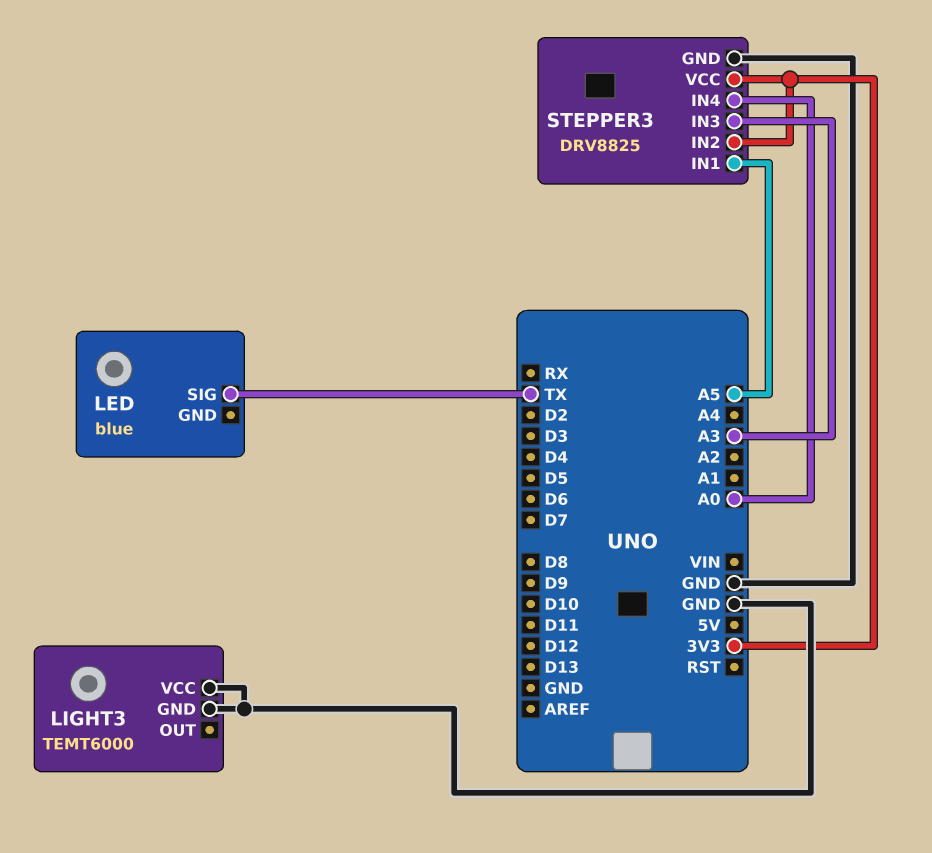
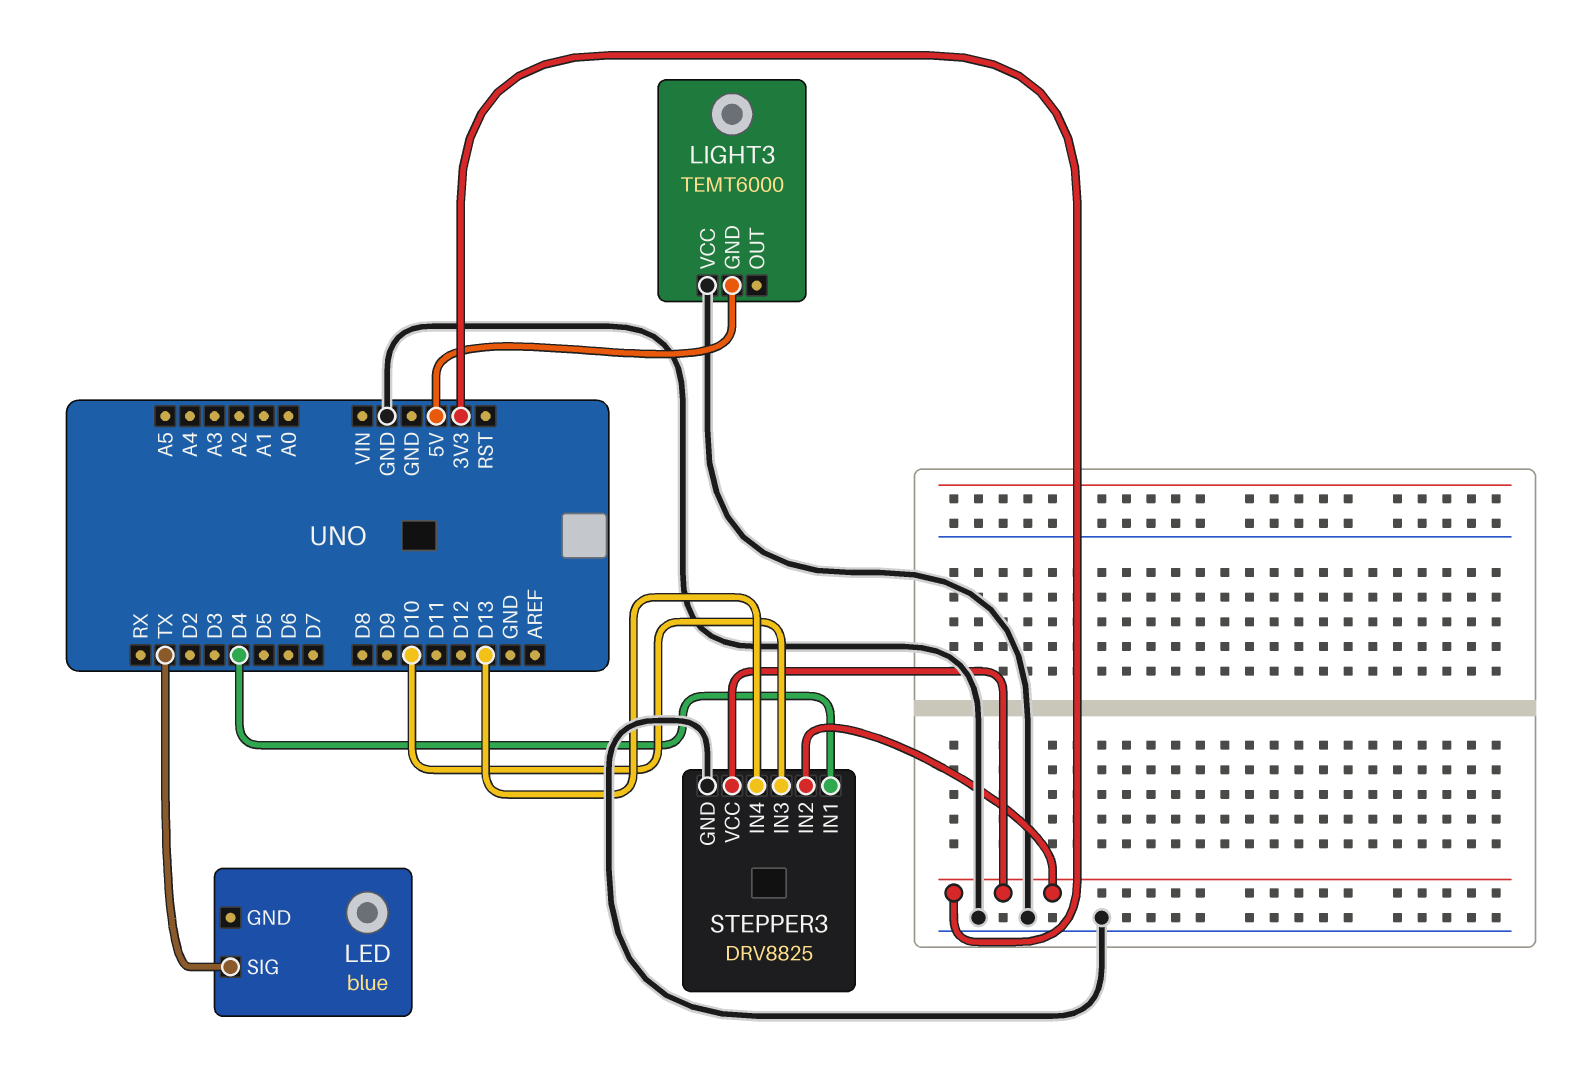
LIGHT3 pin GND: GND -> 5V
STEPPER3 pin IN1: A5 -> D4
STEPPER3 pin IN3: A3 -> D10
STEPPER3 pin IN4: A0 -> D13

